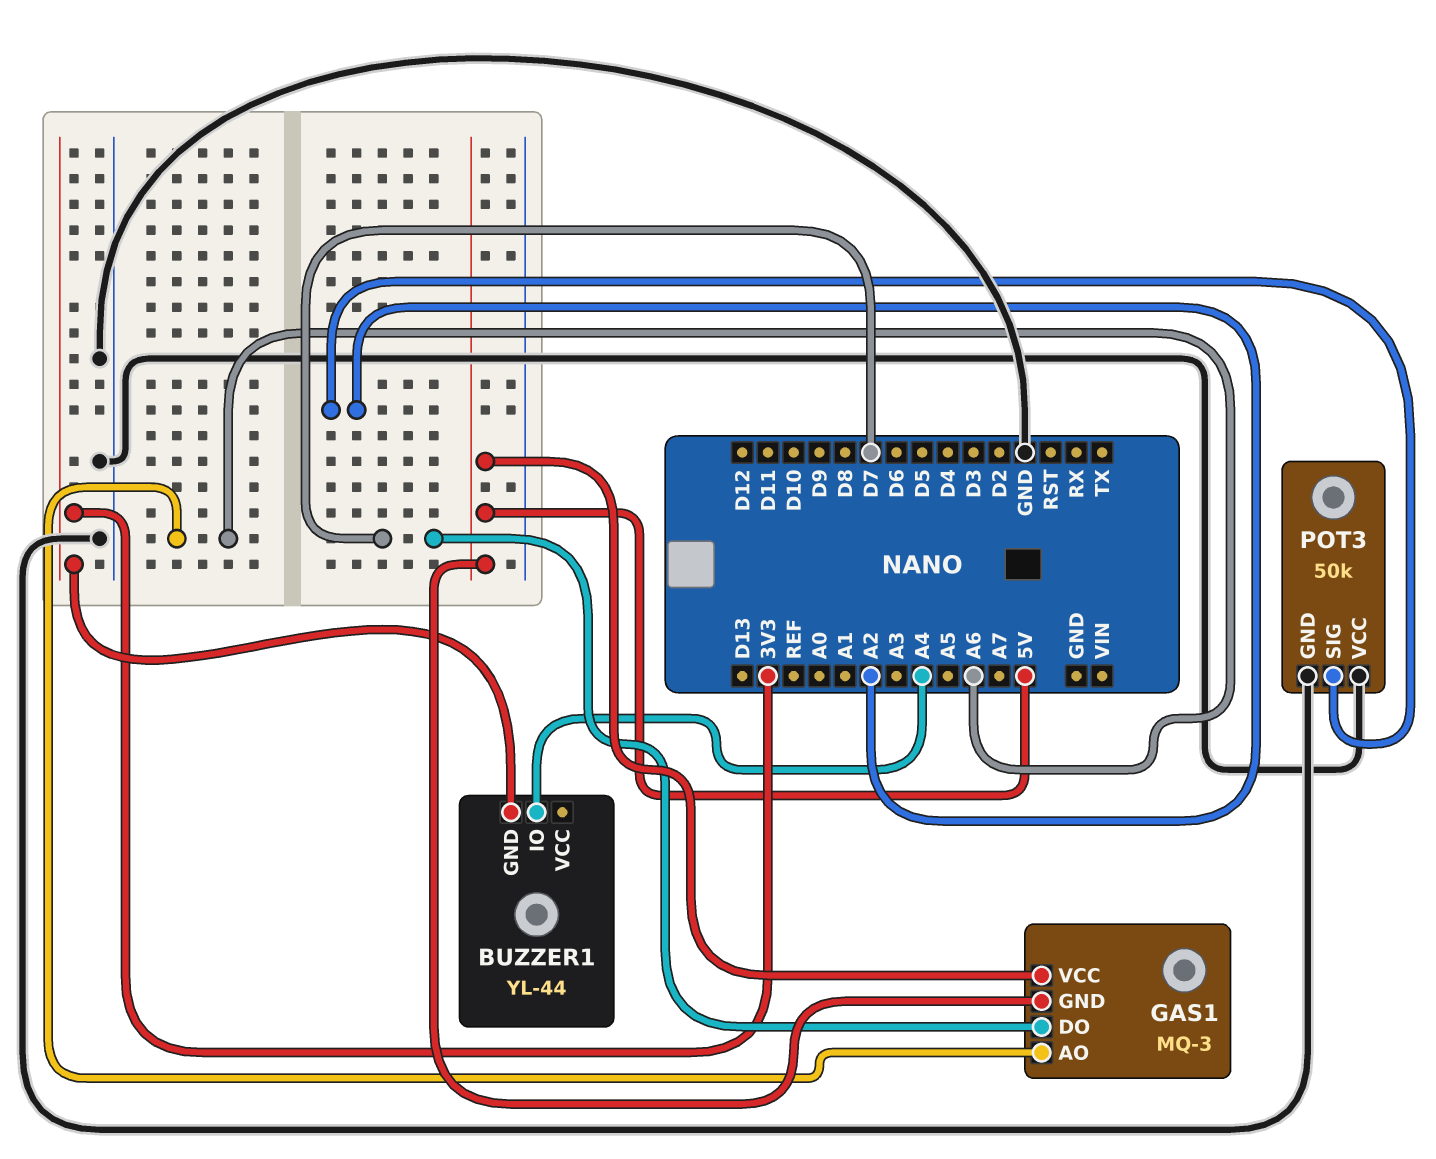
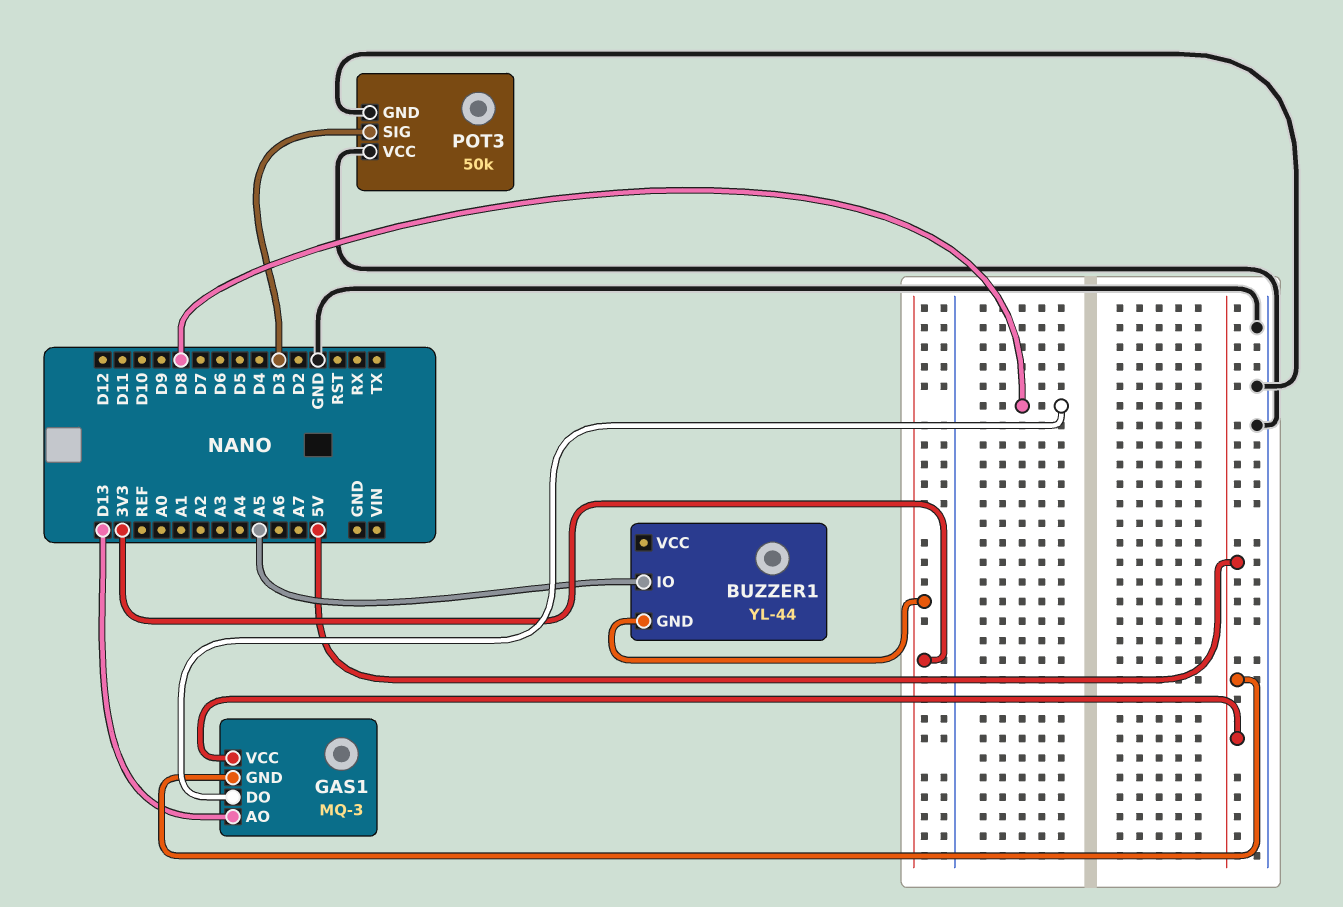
BUZZER1 pin IO: A4 -> A5
GAS1 pin AO: A6 -> D13
GAS1 pin DO: D7 -> D8
POT3 pin SIG: A2 -> D3

